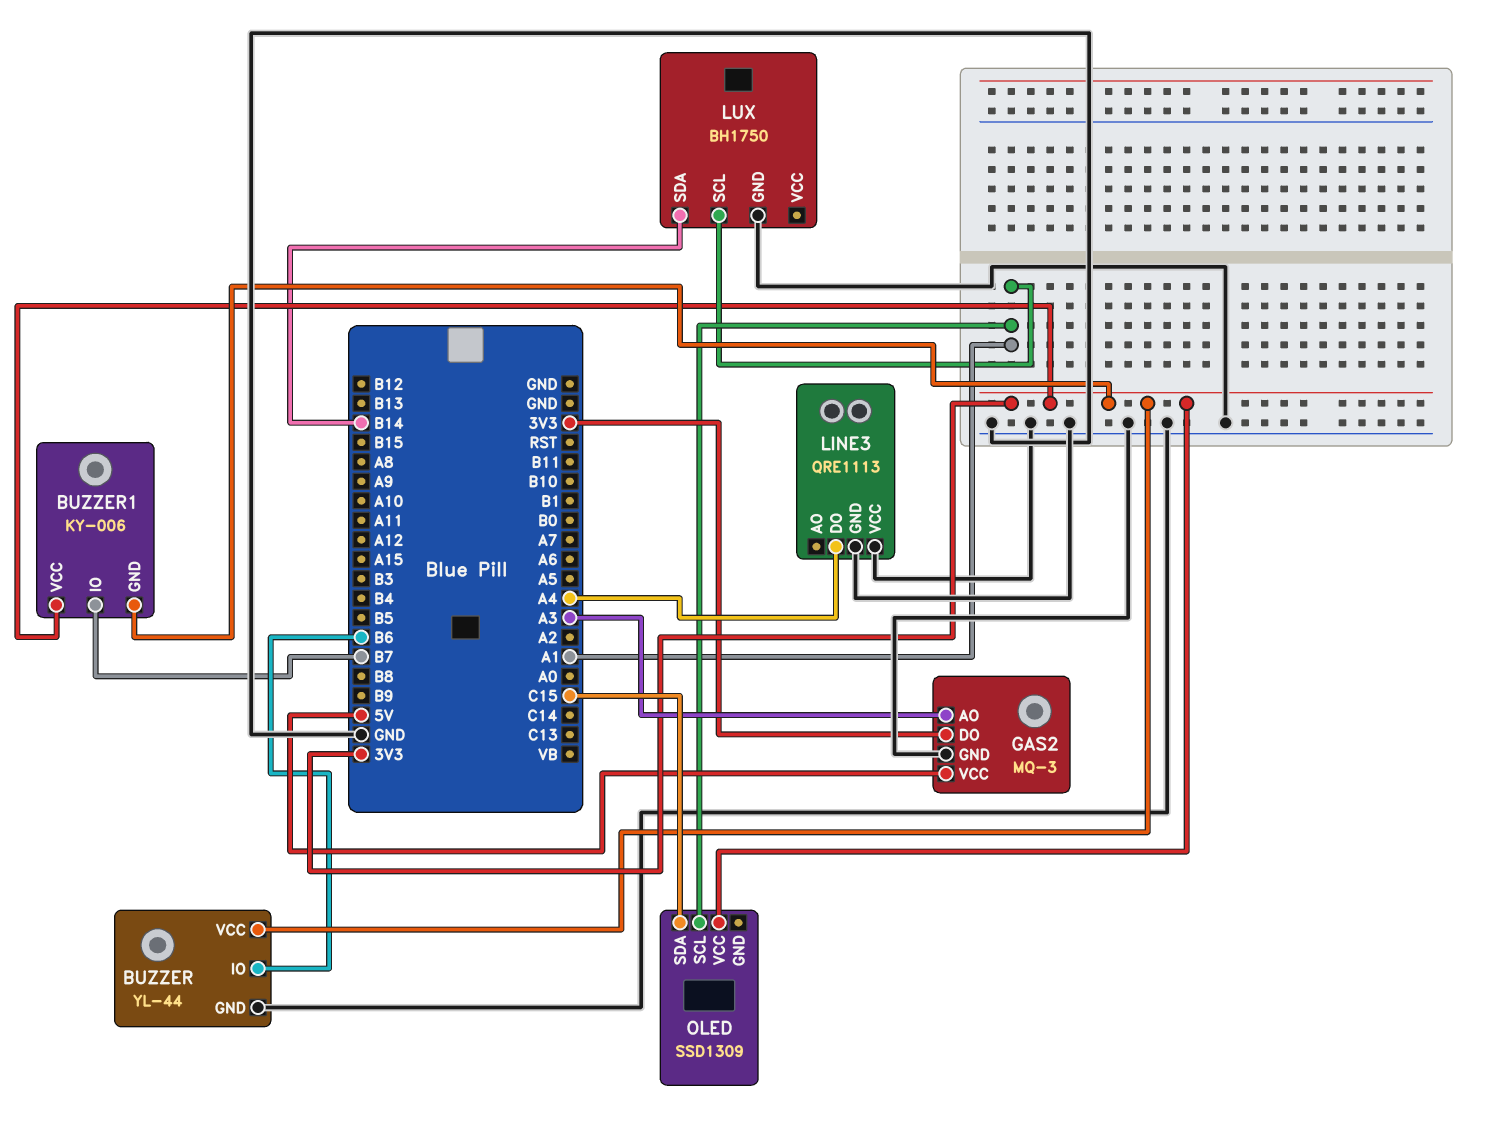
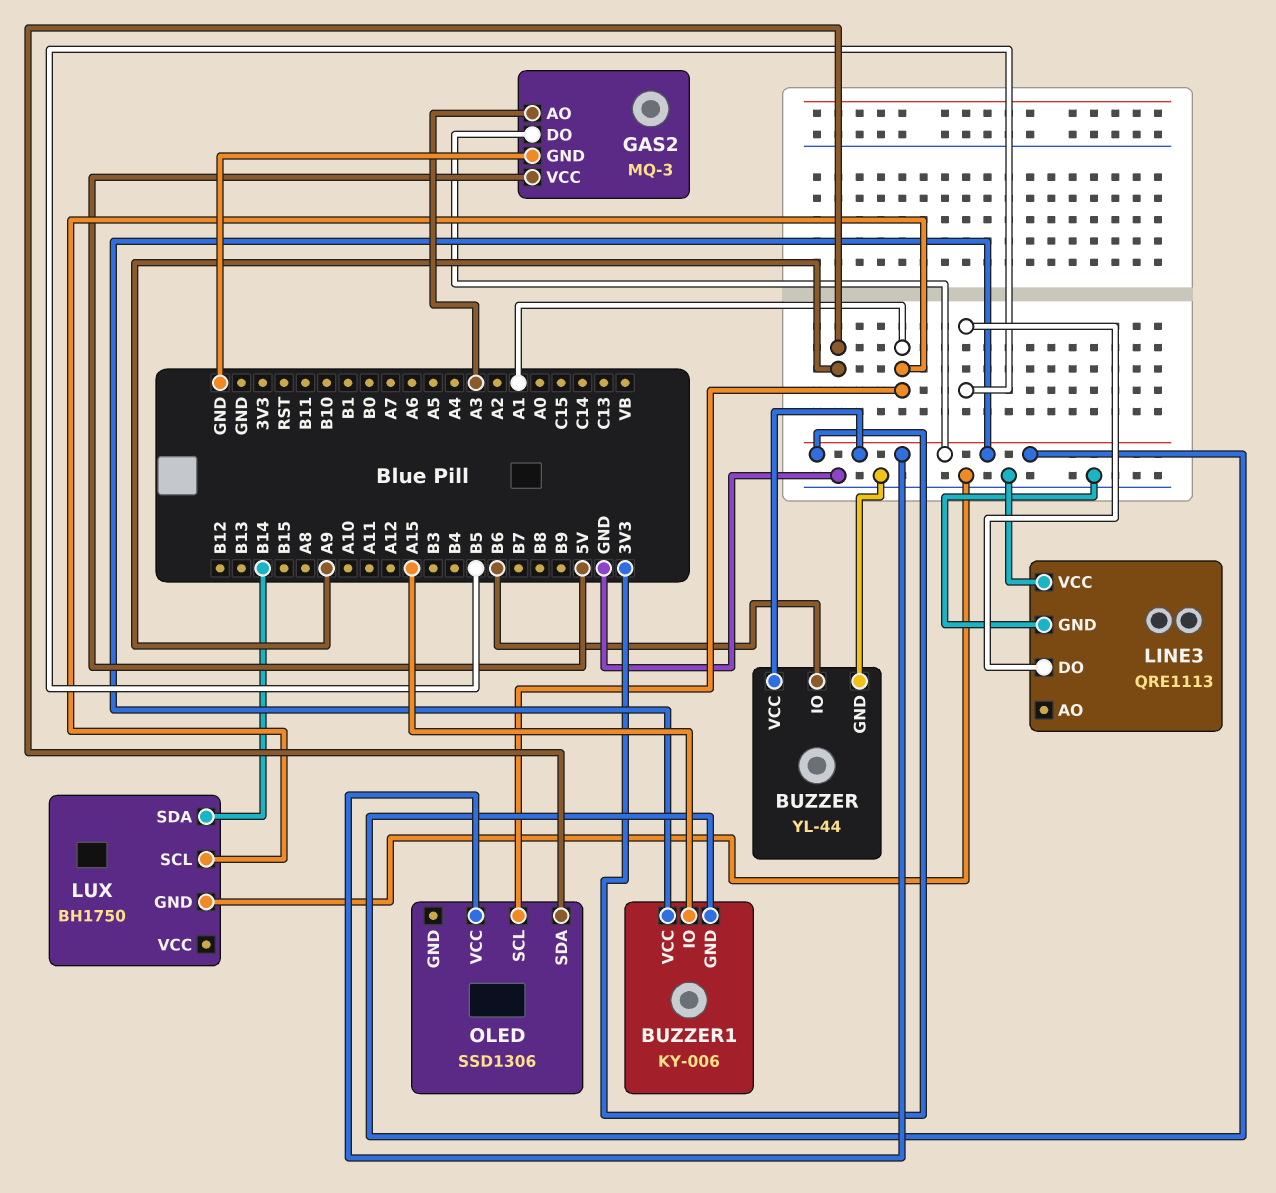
BUZZER1 pin IO: B7 -> A15
LINE3 pin DO: A4 -> B5
OLED: SSD1309 -> SSD1306
OLED pin SDA: C15 -> A9

